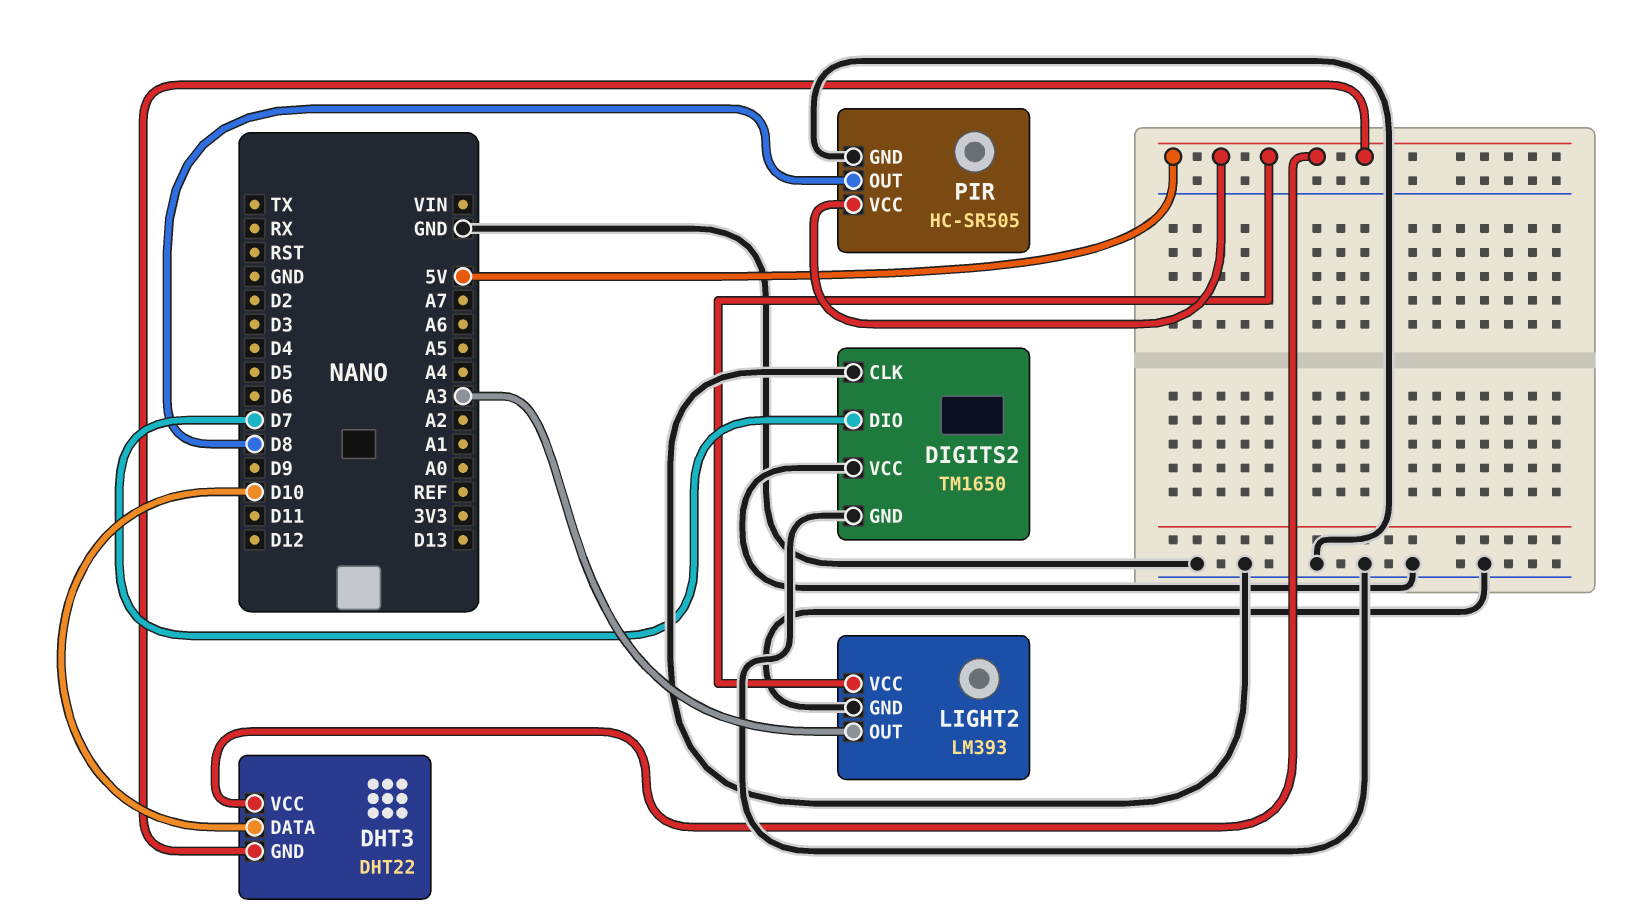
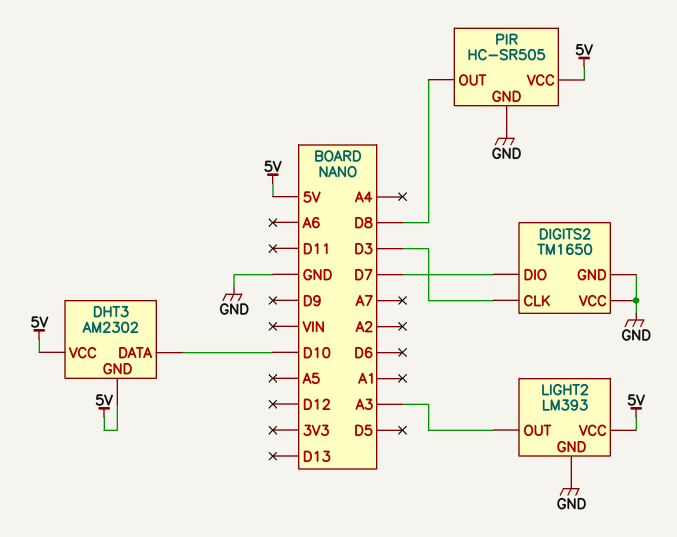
DHT3: DHT22 -> AM2302
DIGITS2 pin CLK: GND -> D3

